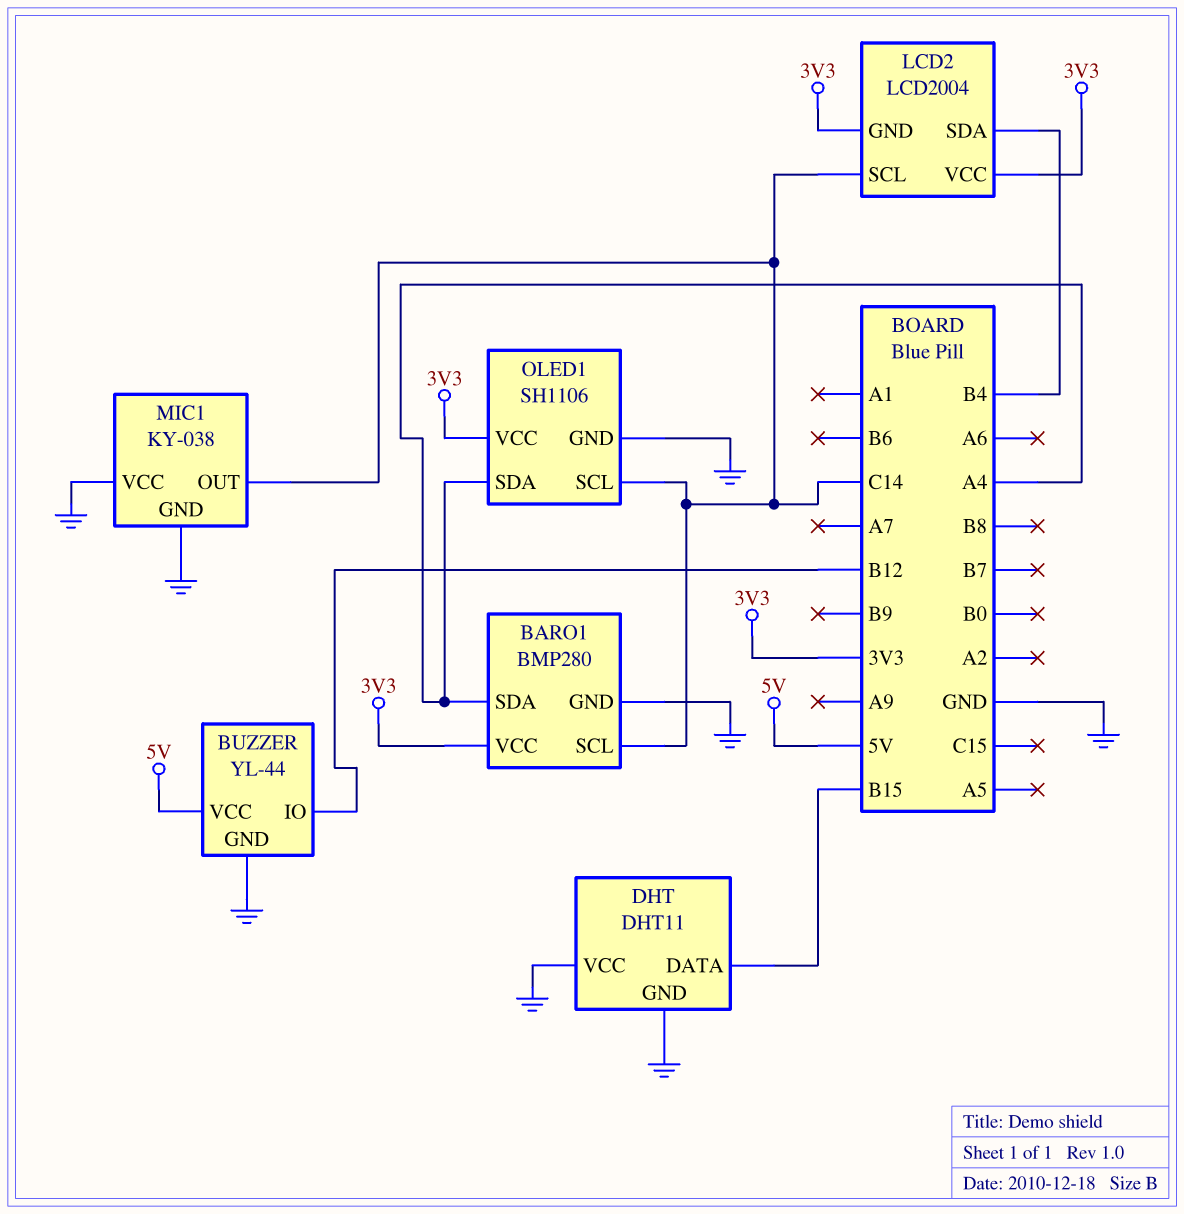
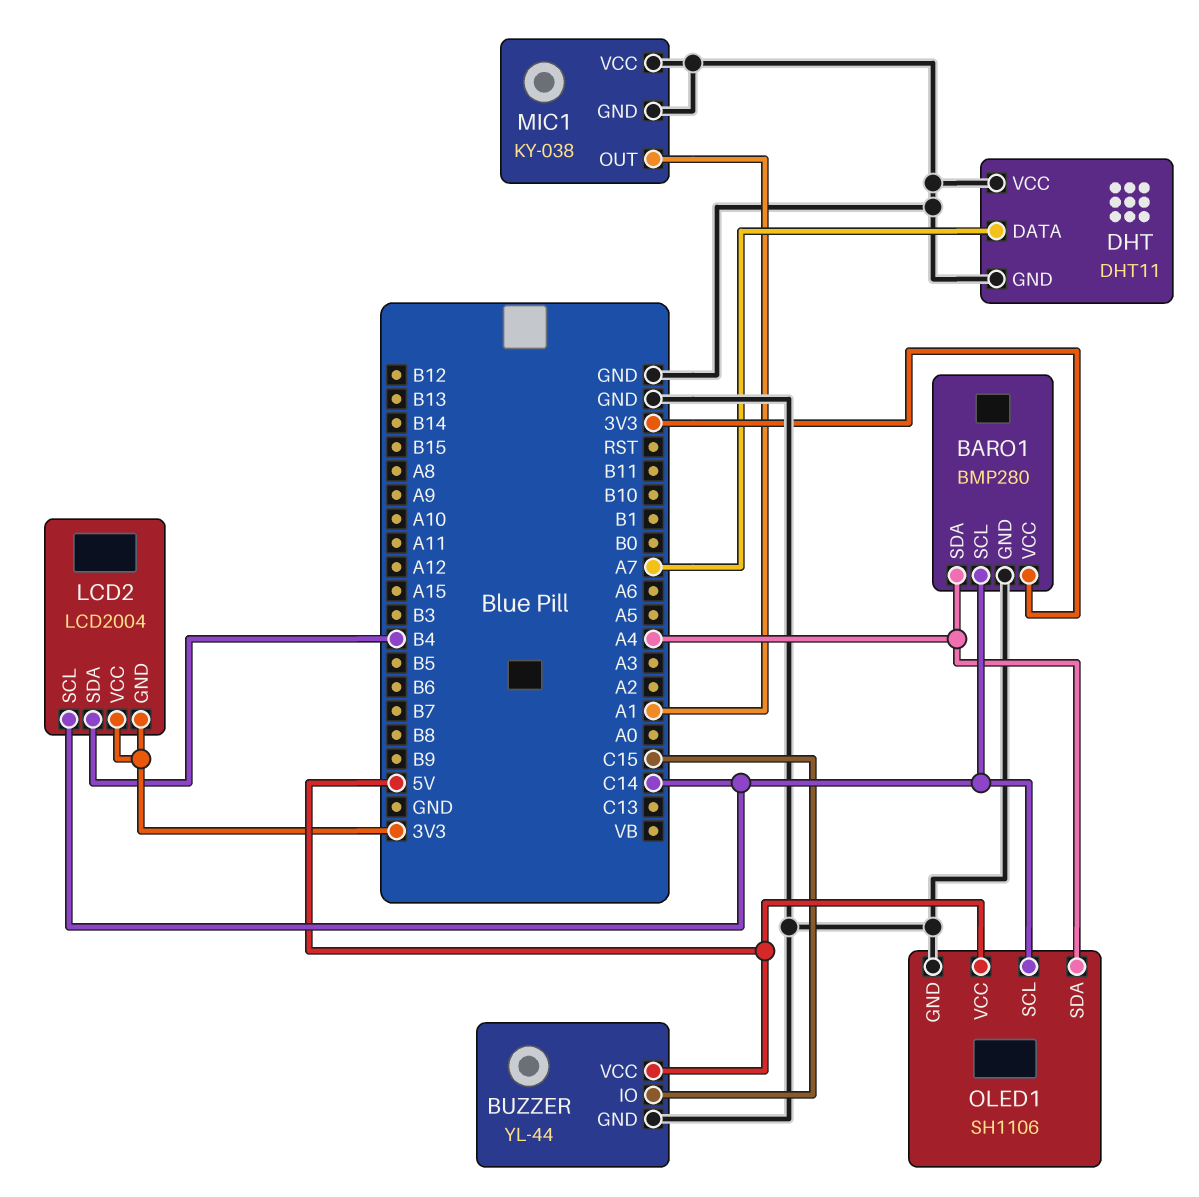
BUZZER pin IO: B12 -> C15
DHT pin DATA: B15 -> A7
MIC1 pin OUT: C14 -> A1
OLED1 pin VCC: 3V3 -> 5V

